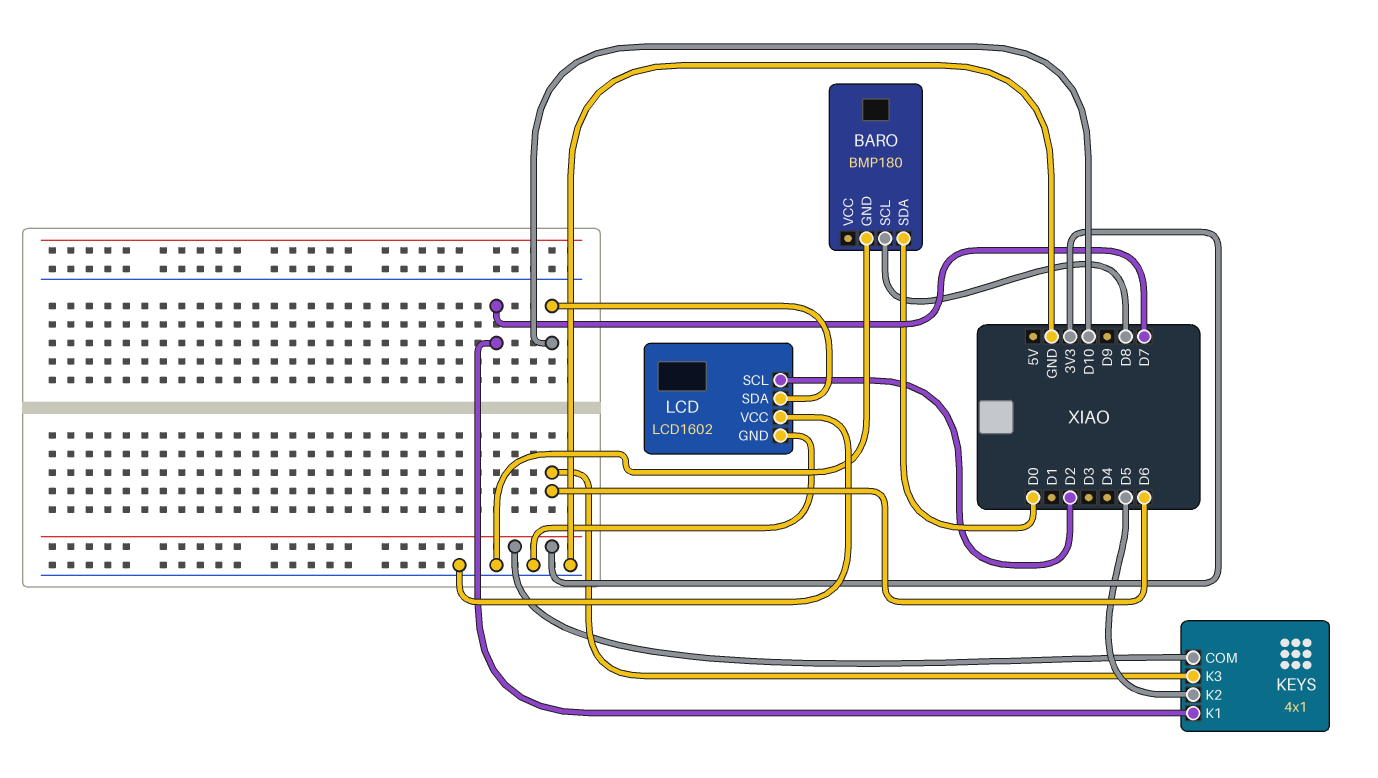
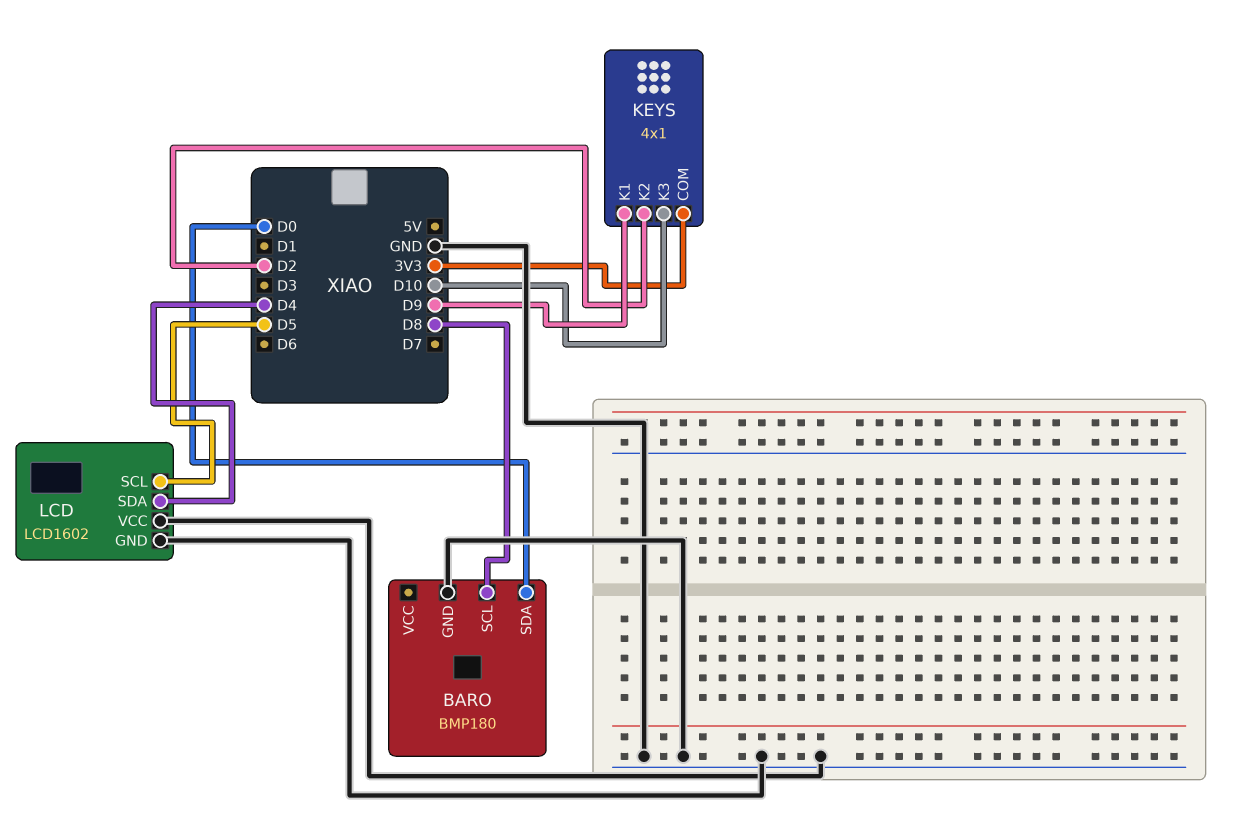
KEYS pin K1: D7 -> D9
KEYS pin K2: D5 -> D2
KEYS pin K3: D6 -> D10
LCD pin SCL: D2 -> D5
LCD pin SDA: D10 -> D4

